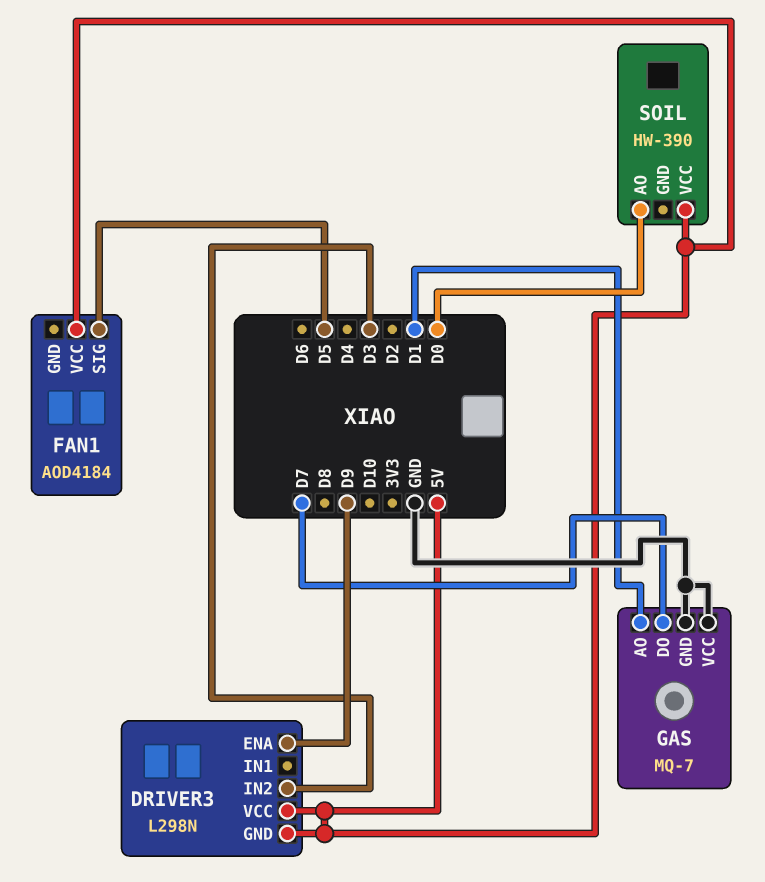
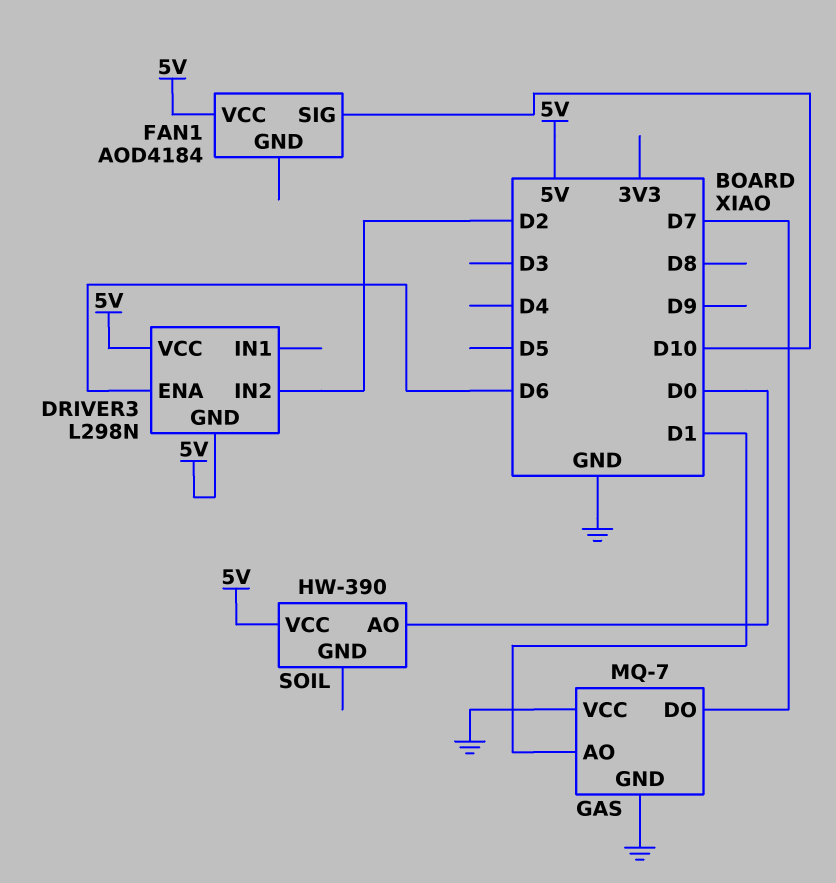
DRIVER3 pin ENA: D9 -> D6
DRIVER3 pin IN2: D3 -> D2
FAN1 pin SIG: D5 -> D10

